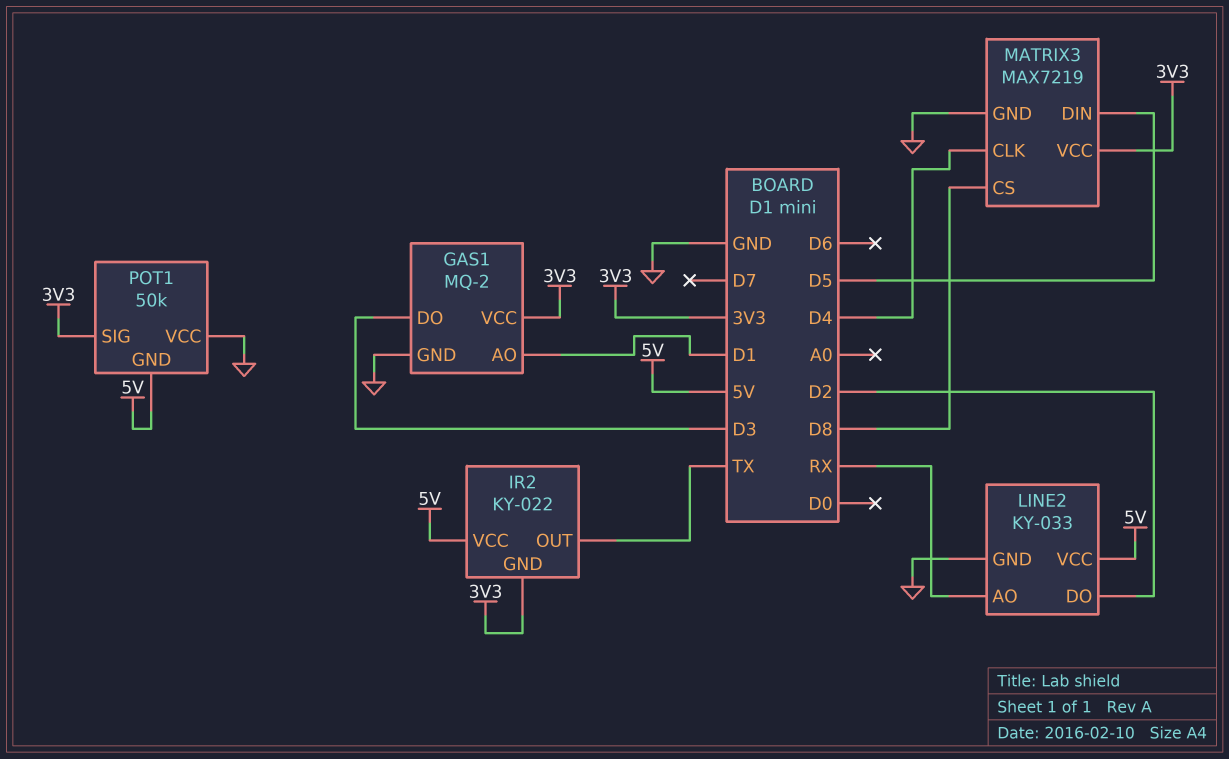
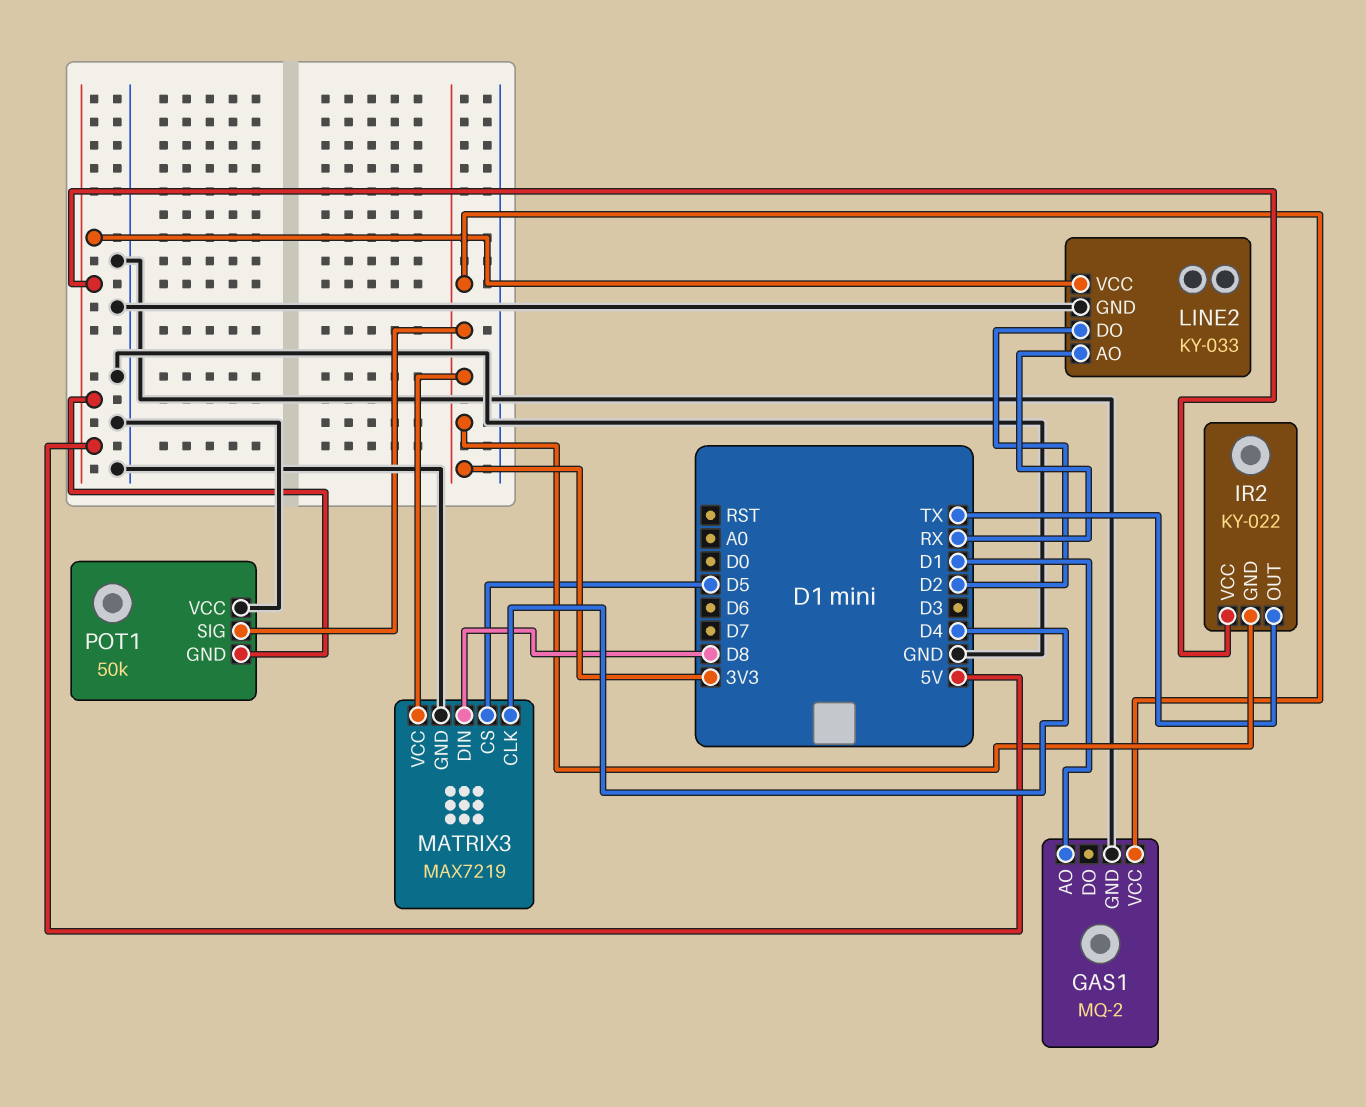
GAS1 pin DO: D3 -> none
MATRIX3 pin CS: D8 -> D5
MATRIX3 pin DIN: D5 -> D8

